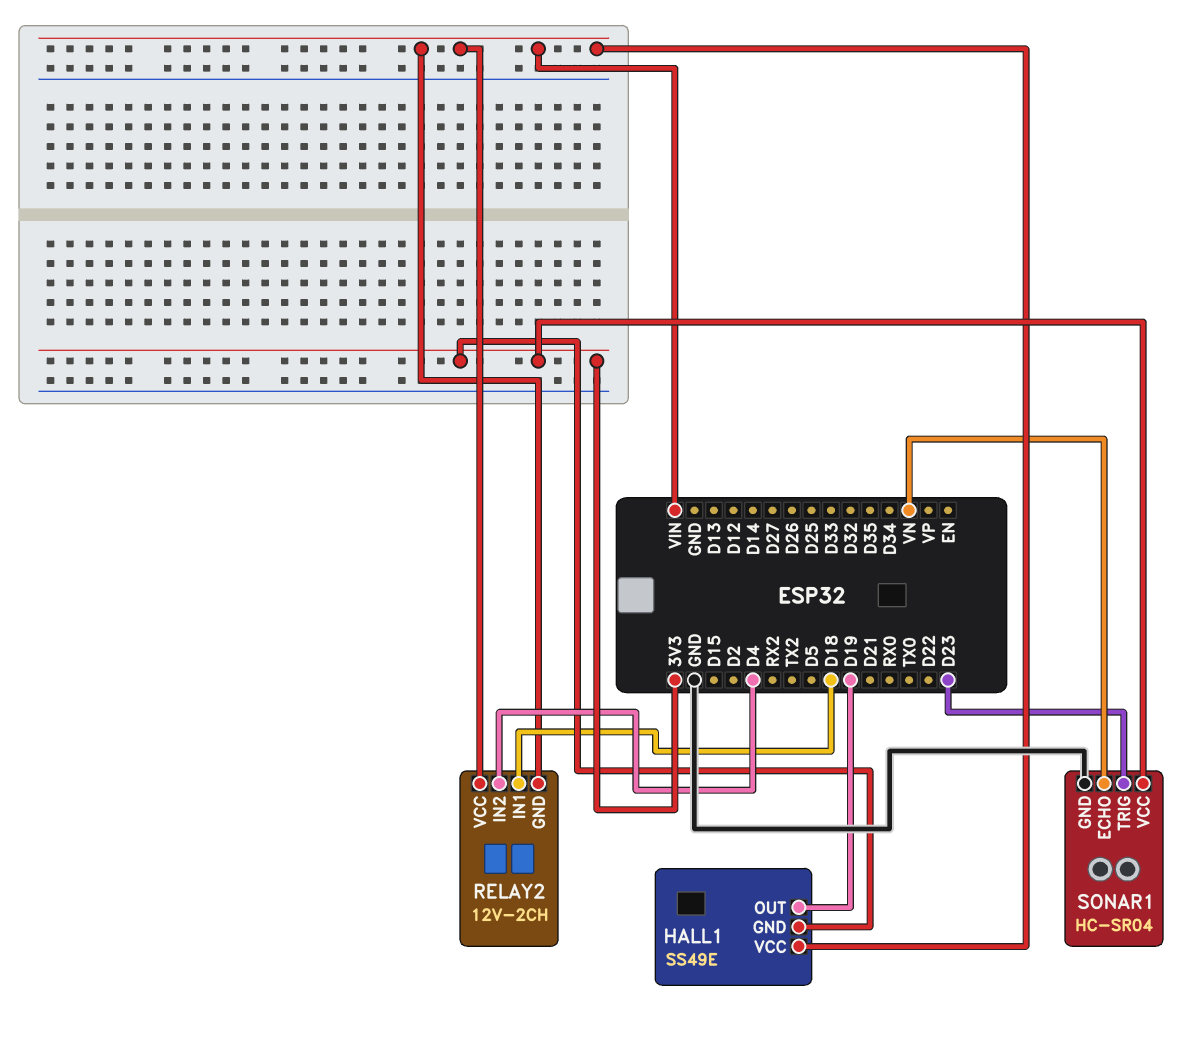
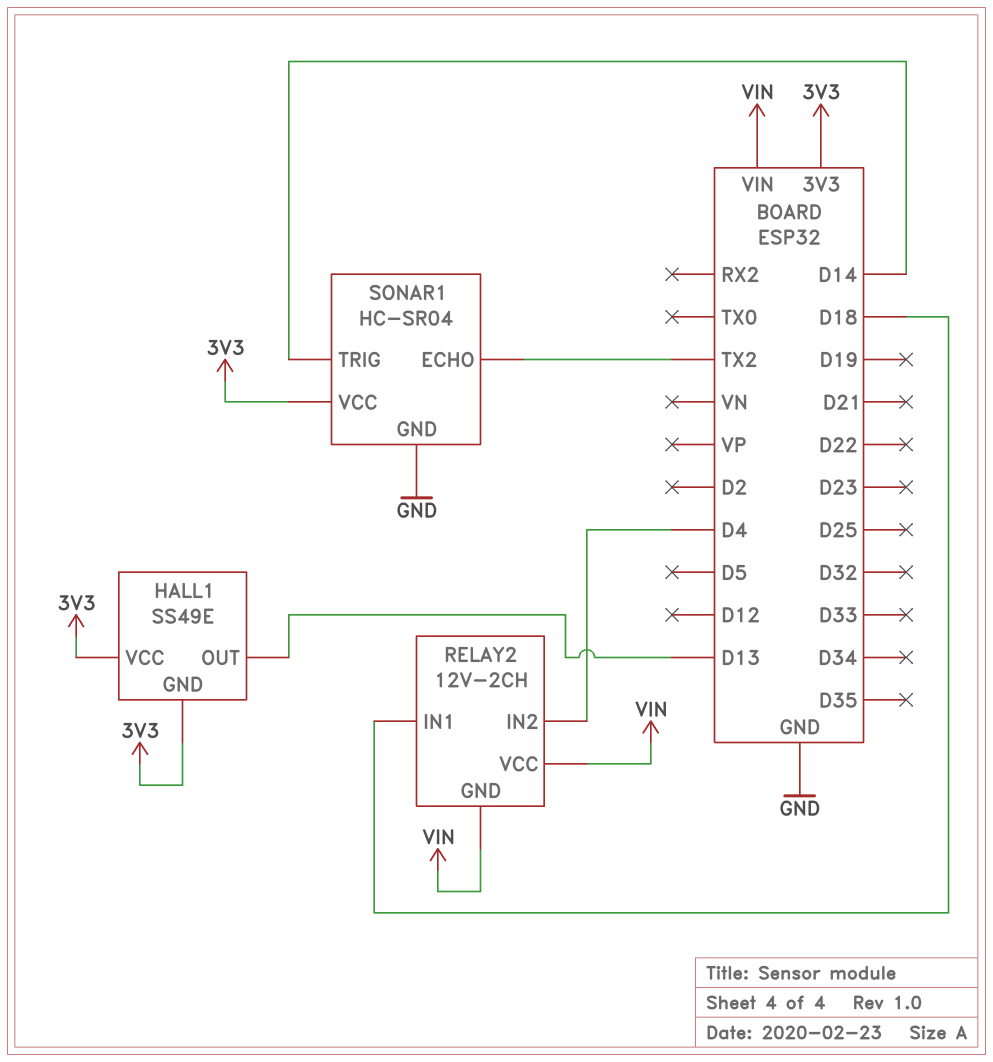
HALL1 pin OUT: D19 -> D13
HALL1 pin VCC: VIN -> 3V3
SONAR1 pin ECHO: VN -> TX2
SONAR1 pin TRIG: D23 -> D14

